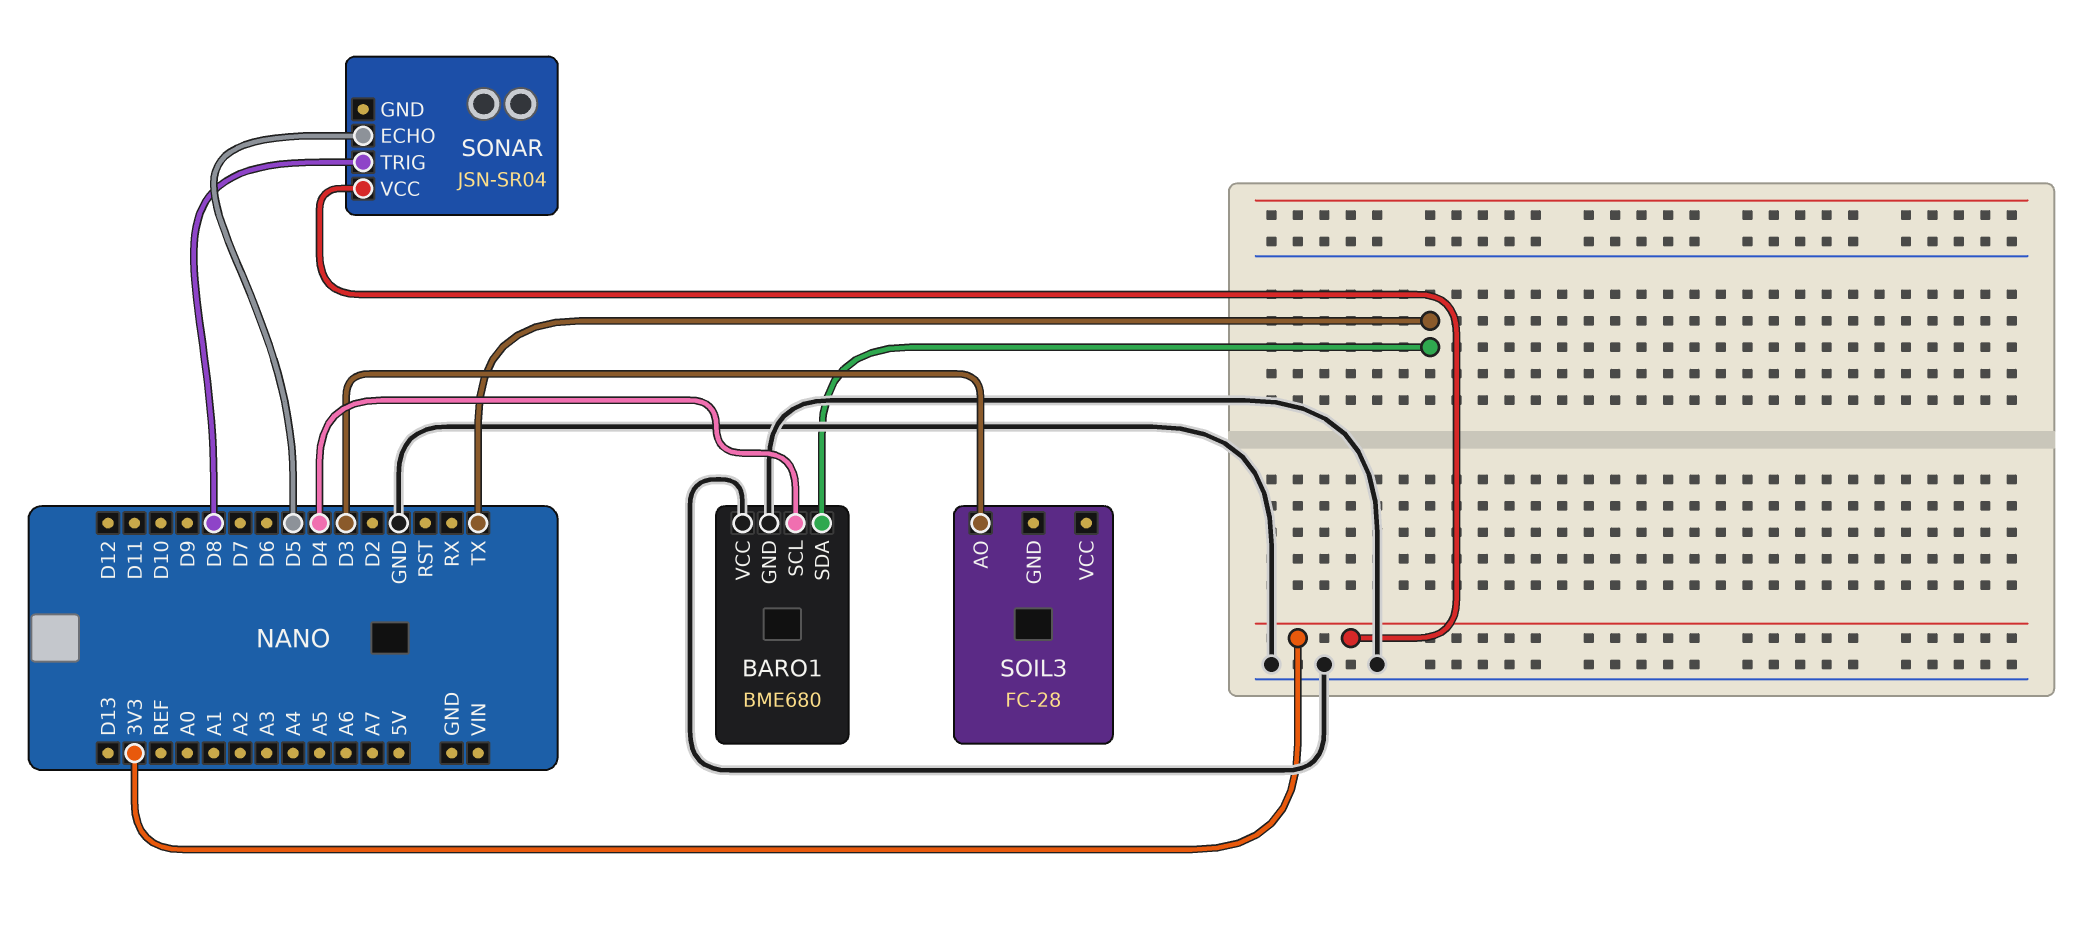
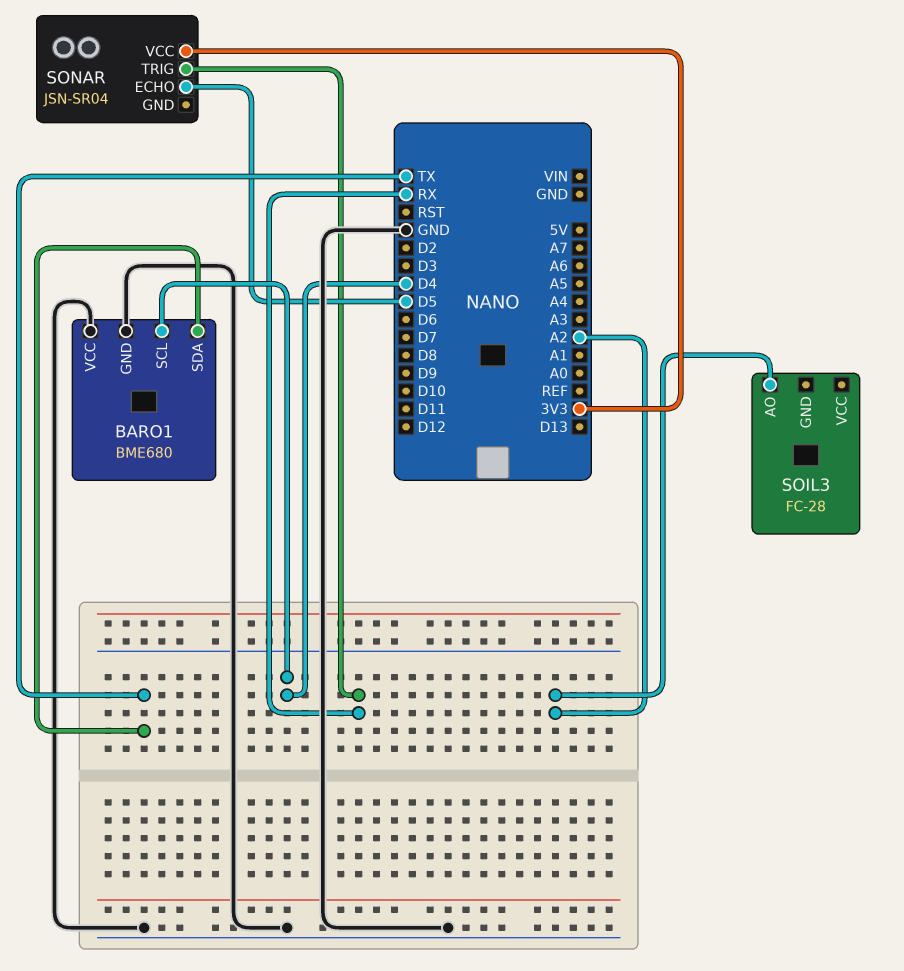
SOIL3 pin AO: D3 -> A2
SONAR pin TRIG: D8 -> RX

